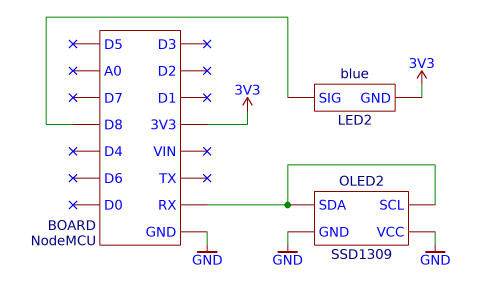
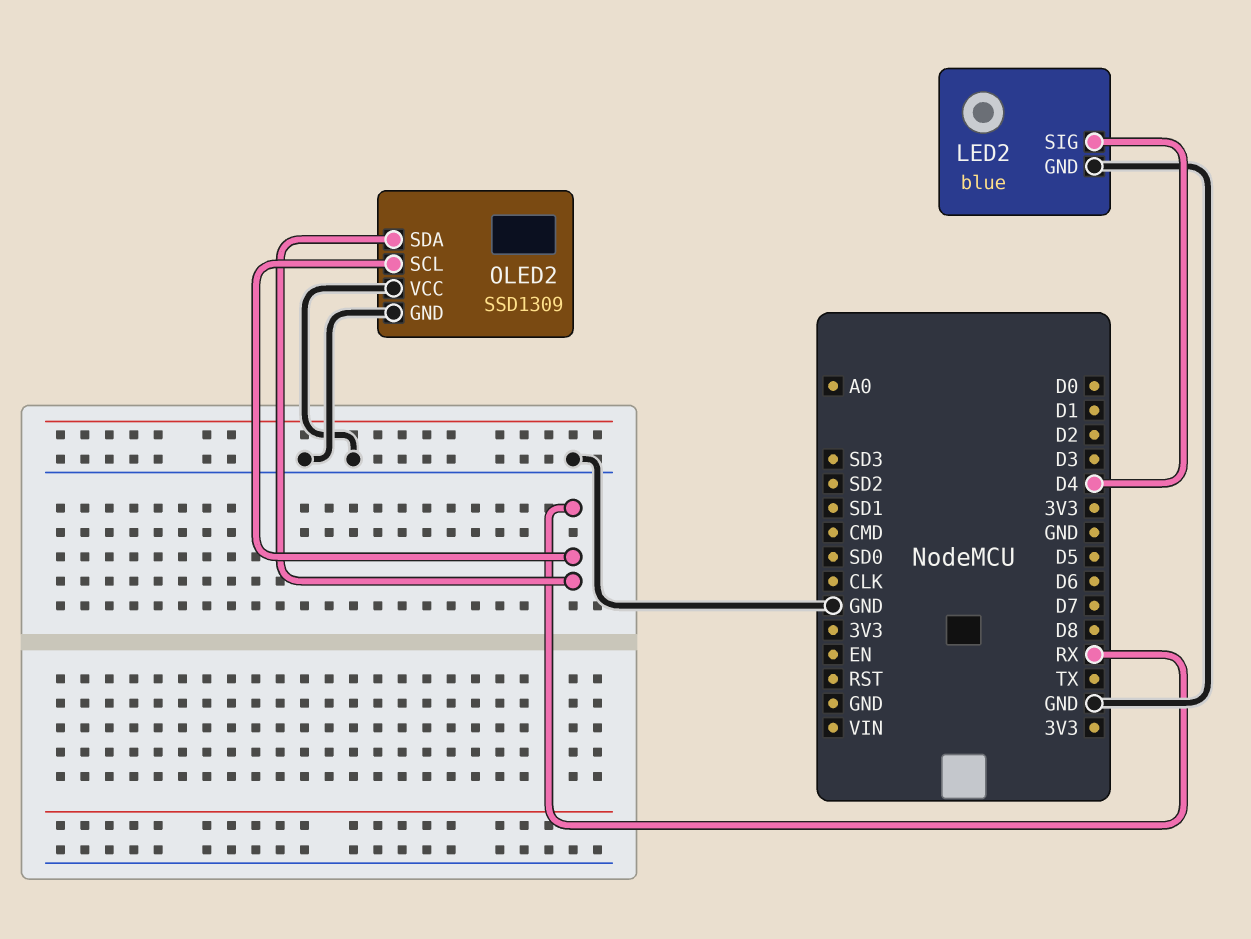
LED2 pin GND: 3V3 -> GND
LED2 pin SIG: D8 -> D4

